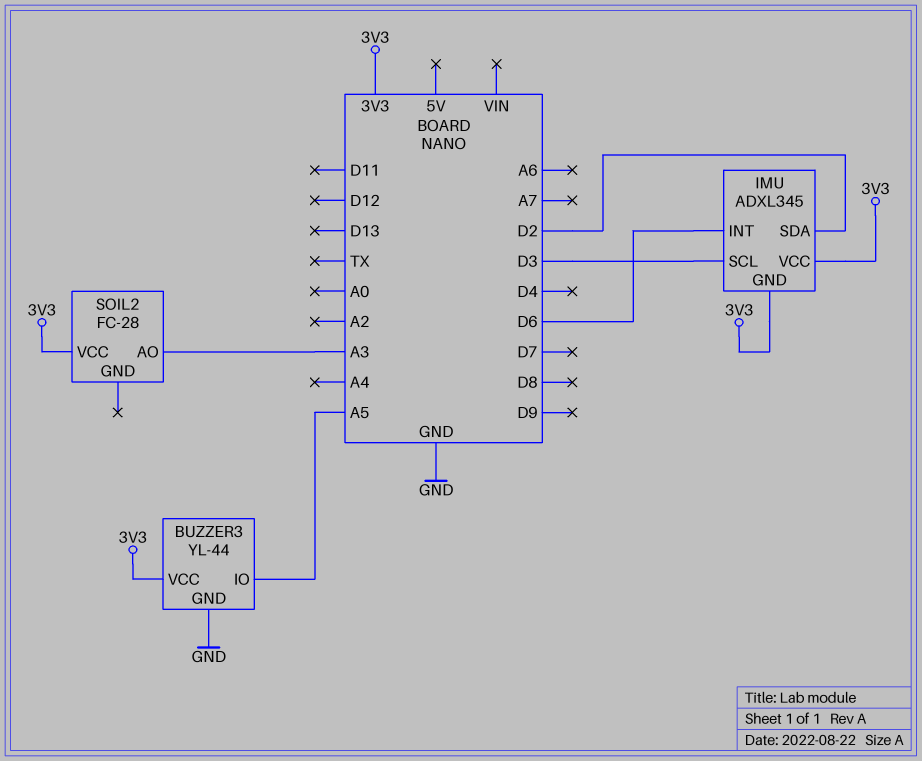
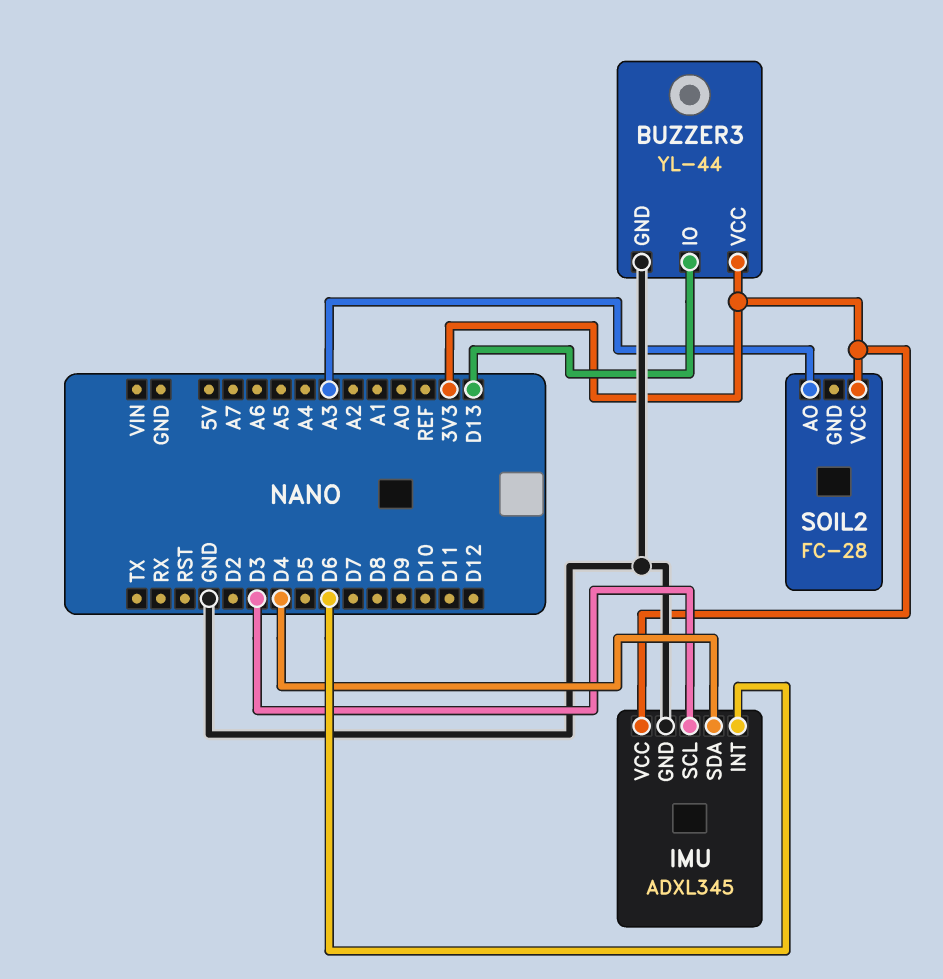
BUZZER3 pin IO: A5 -> D13
IMU pin GND: 3V3 -> GND
IMU pin SDA: D2 -> D4

